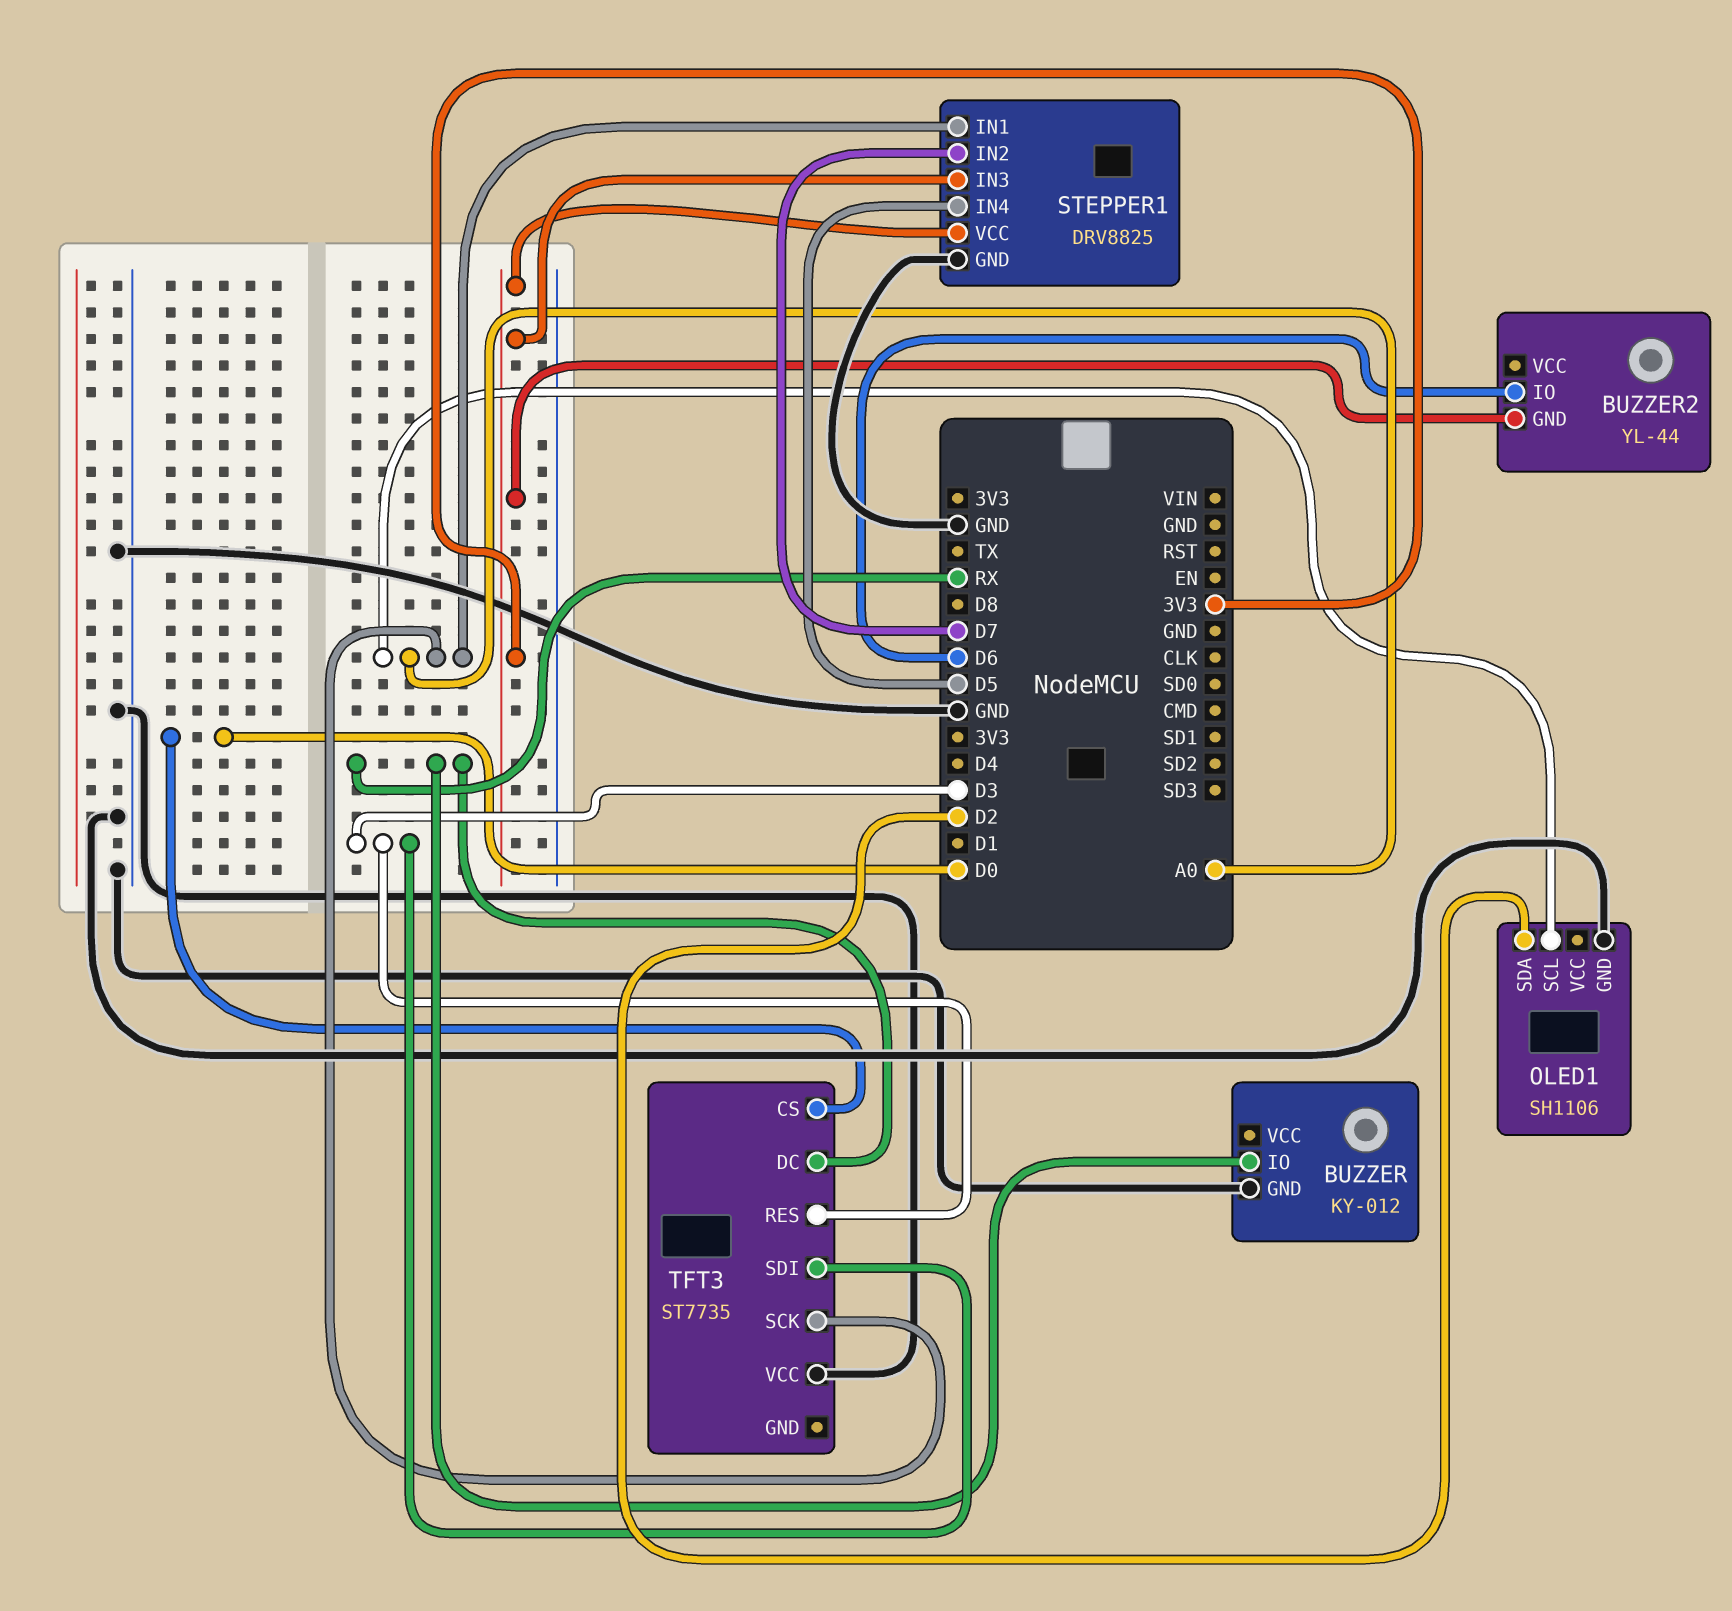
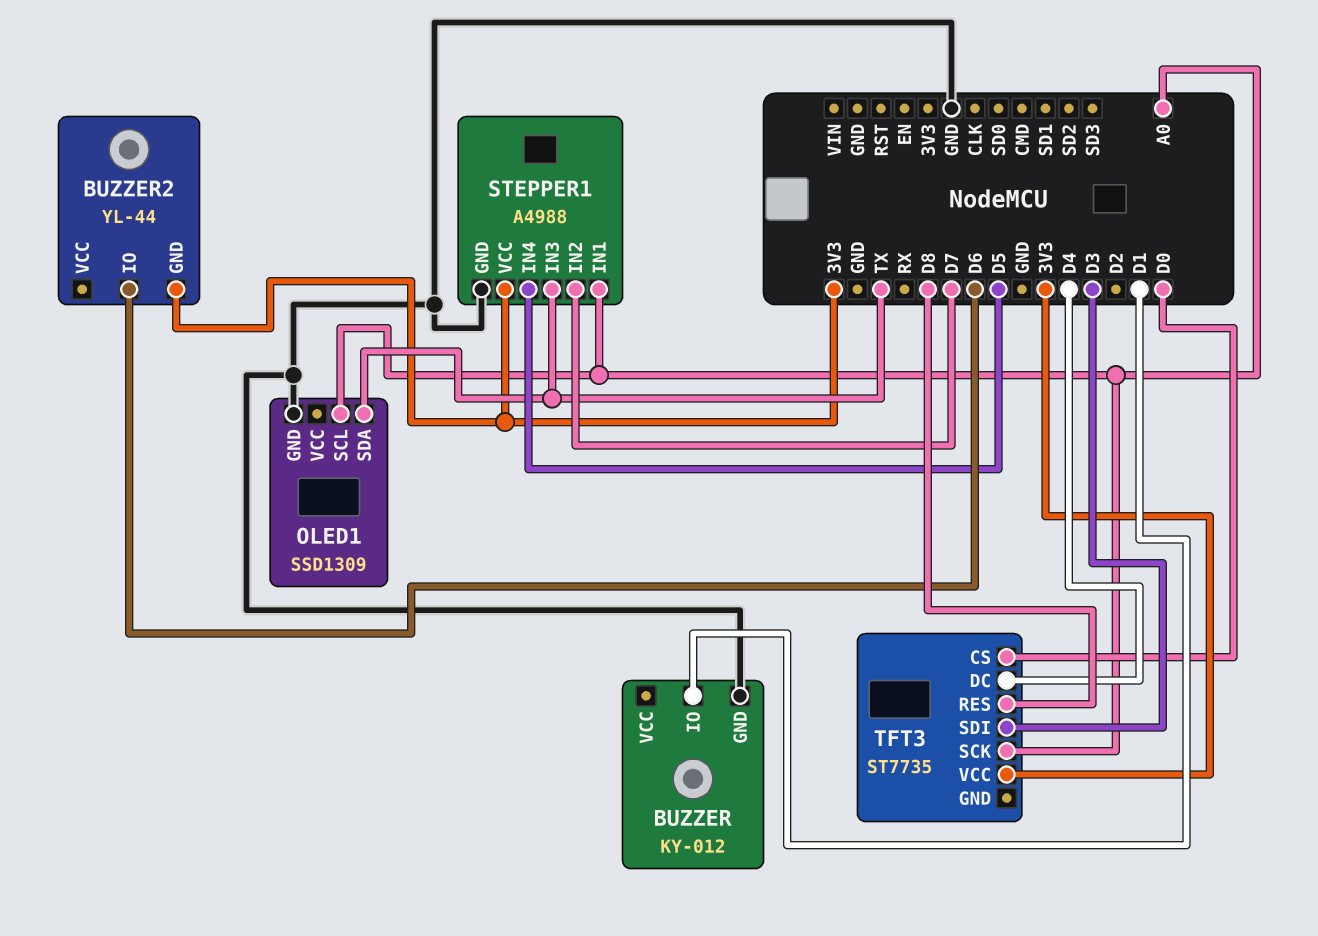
BUZZER pin IO: RX -> D1
OLED1: SH1106 -> SSD1309
OLED1 pin SDA: D2 -> TX
STEPPER1: DRV8825 -> A4988
STEPPER1 pin IN3: 3V3 -> TX
TFT3 pin DC: RX -> D4
TFT3 pin RES: D3 -> D8
TFT3 pin VCC: GND -> 3V3

